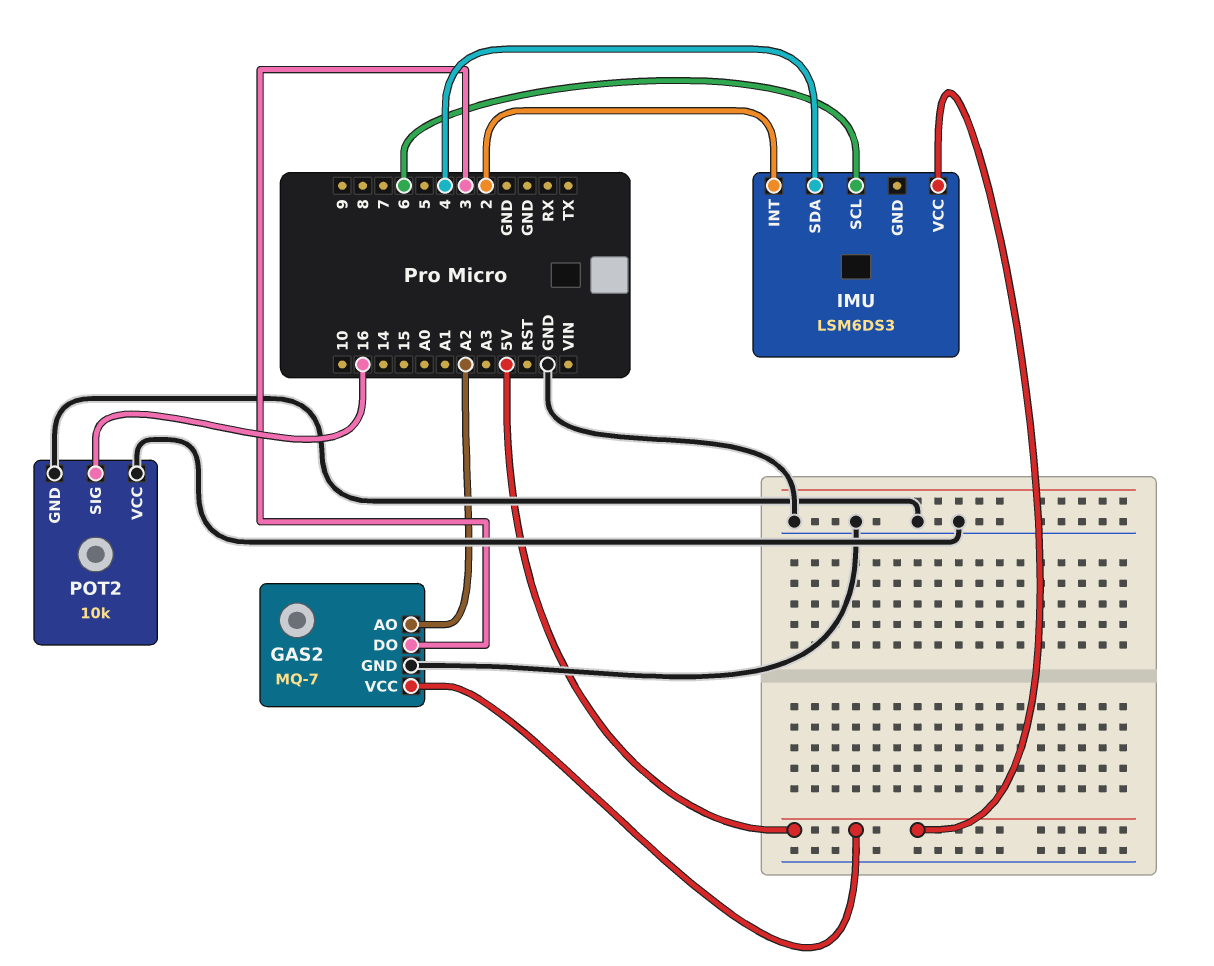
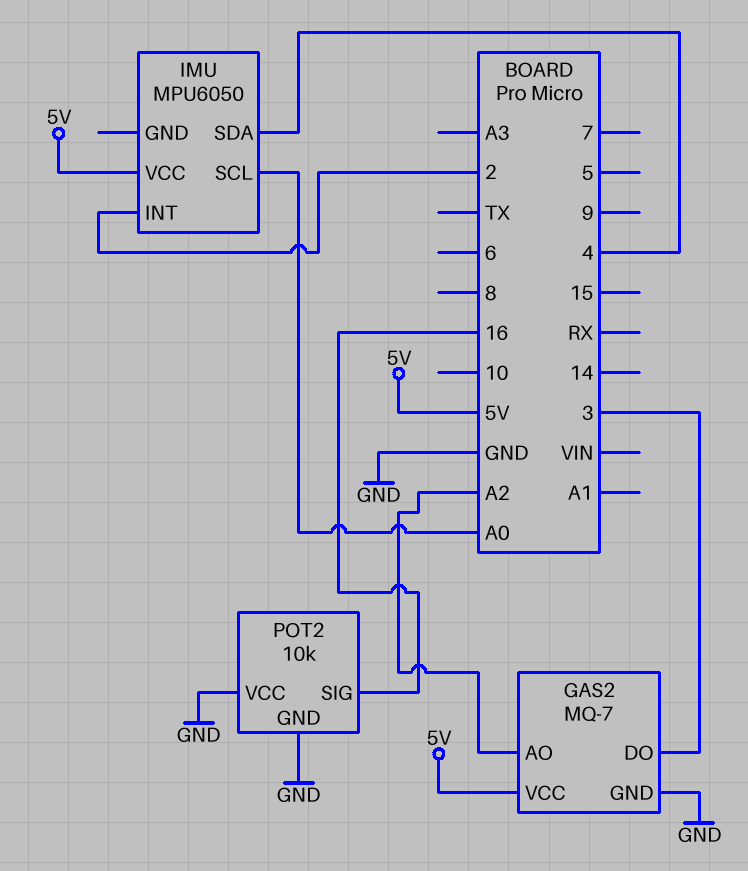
IMU: LSM6DS3 -> MPU6050
IMU pin SCL: 6 -> A0

